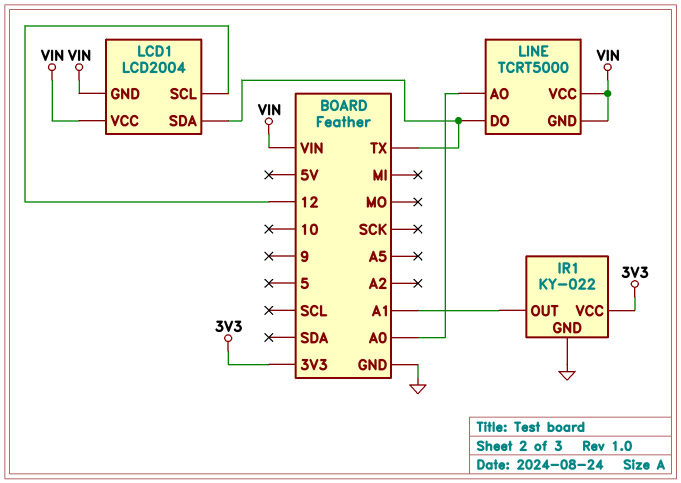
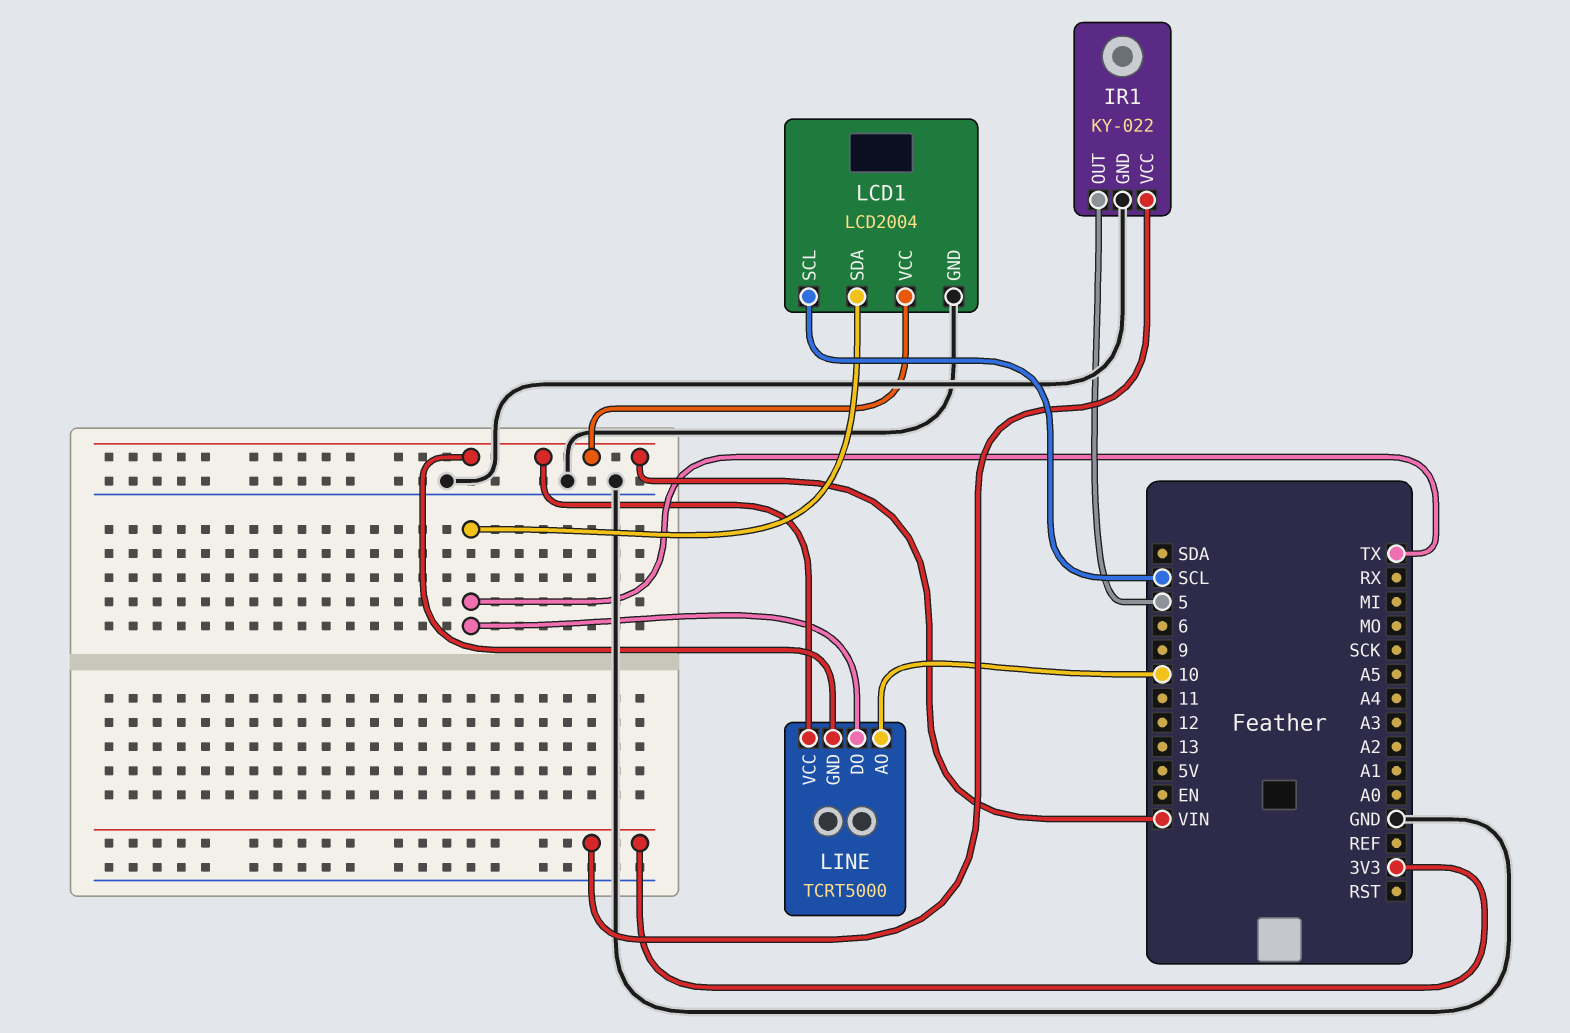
IR1 pin OUT: A1 -> 5
LCD1 pin GND: VIN -> GND
LCD1 pin SCL: 12 -> SCL
LINE pin AO: A0 -> 10

